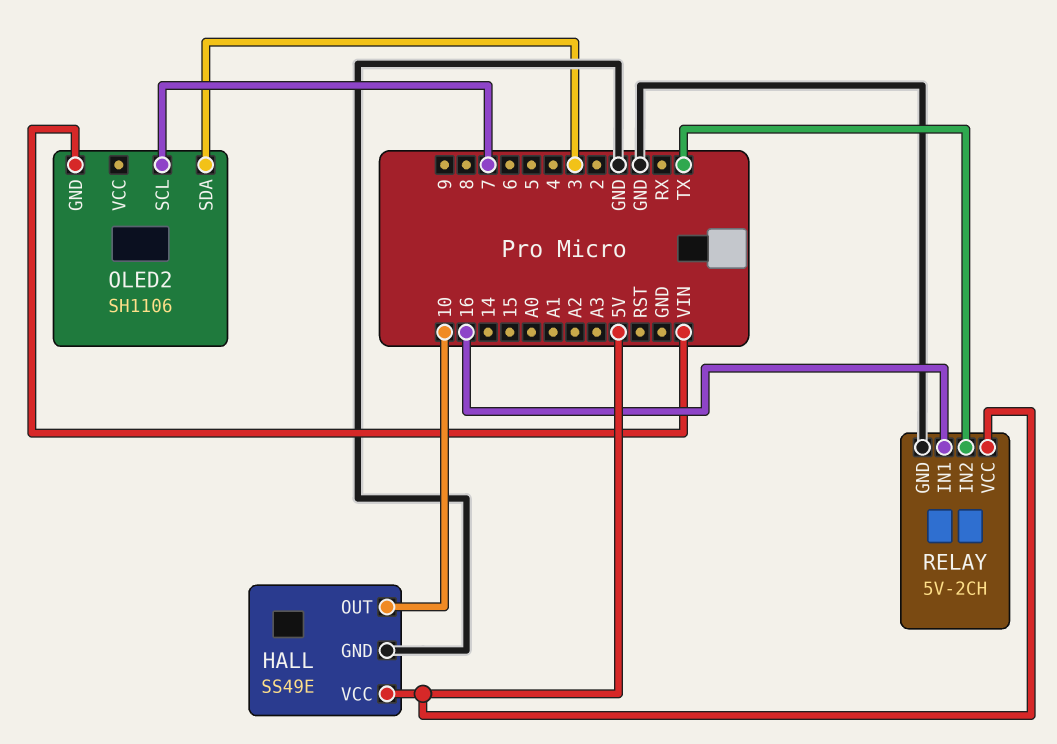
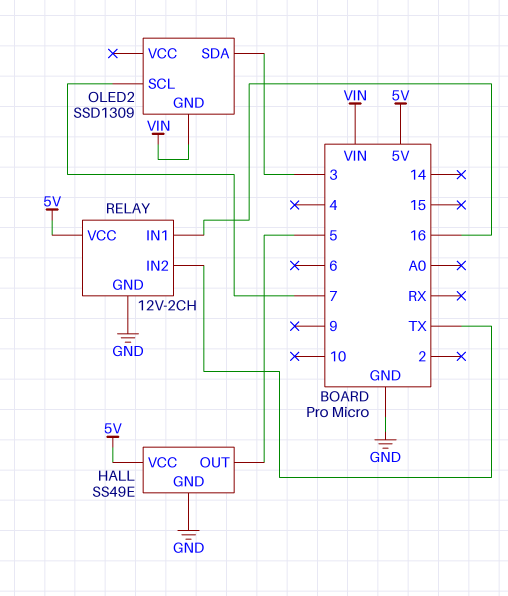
HALL pin OUT: 10 -> 5
OLED2: SH1106 -> SSD1309
RELAY: 5V-2CH -> 12V-2CH

